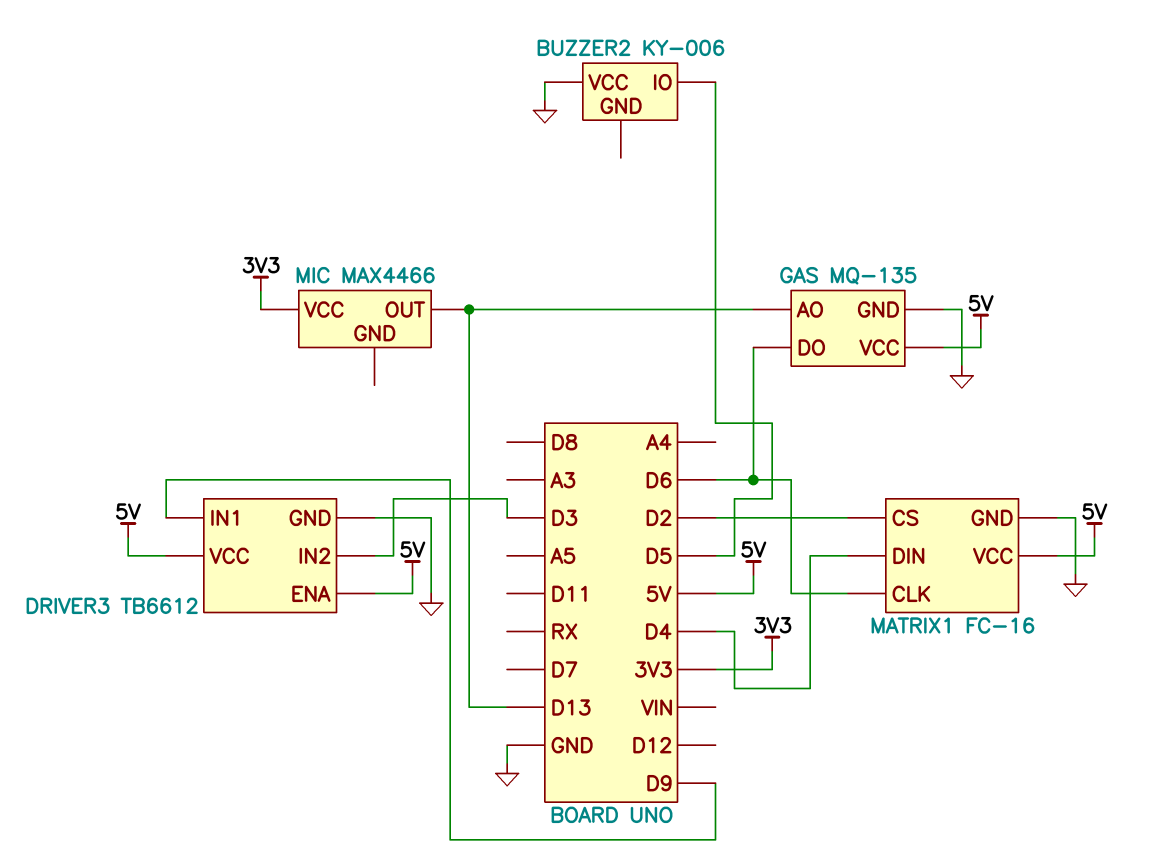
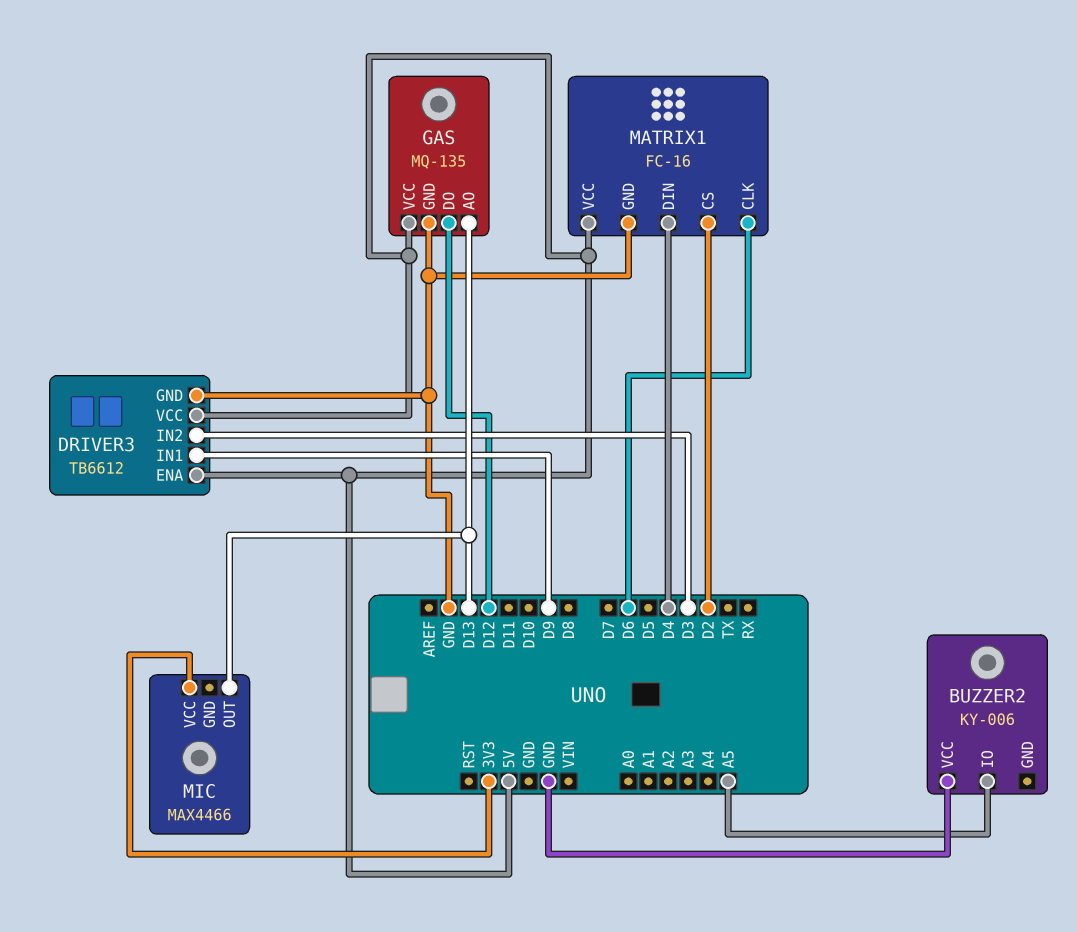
BUZZER2 pin IO: D5 -> A5
GAS pin DO: D6 -> D12

